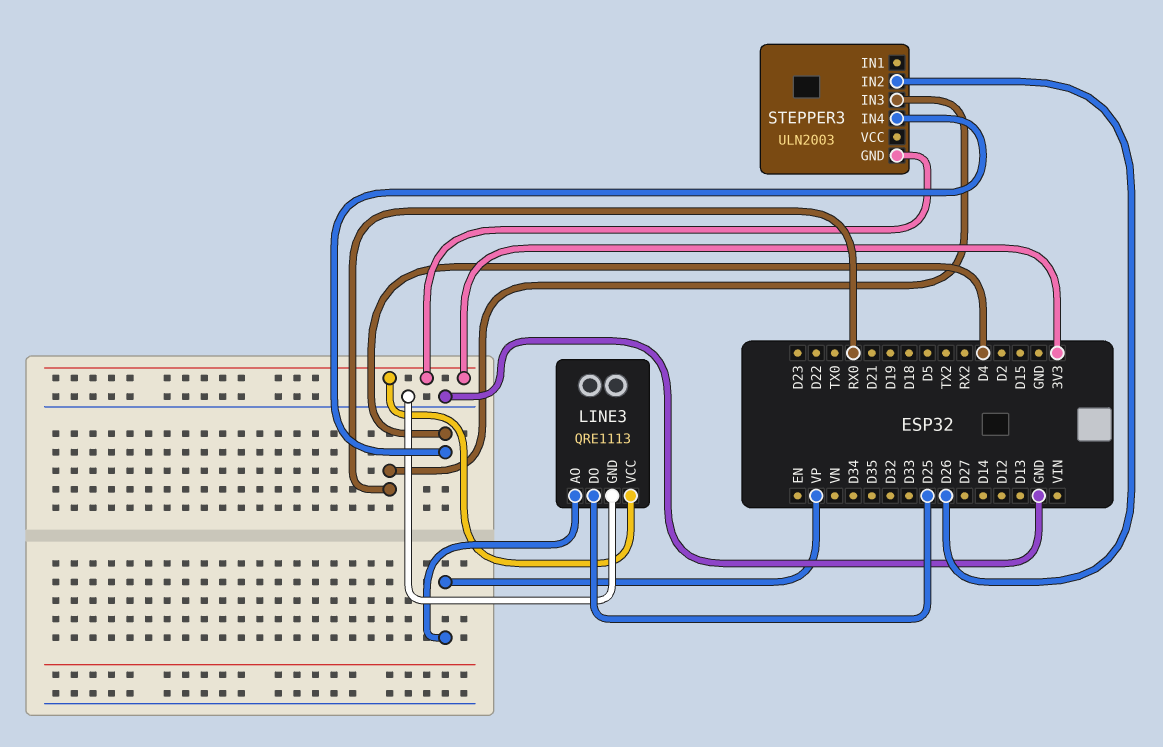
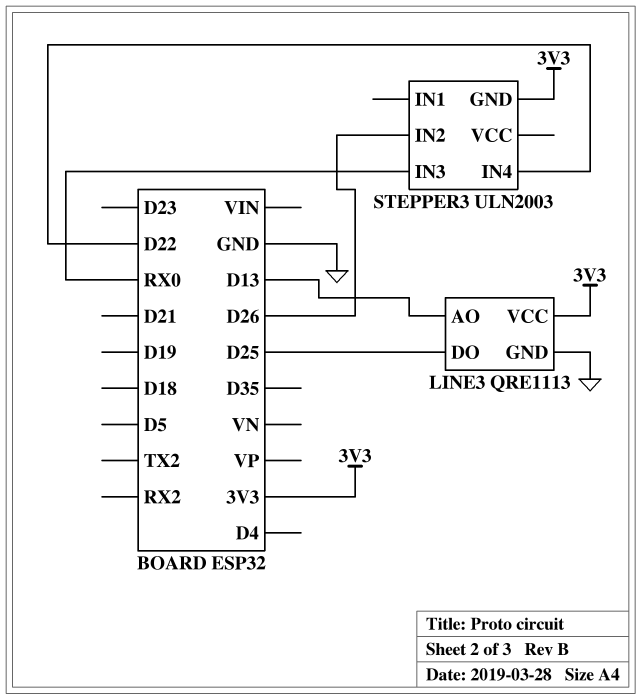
LINE3 pin AO: VP -> D13
STEPPER3 pin IN4: D4 -> D22

